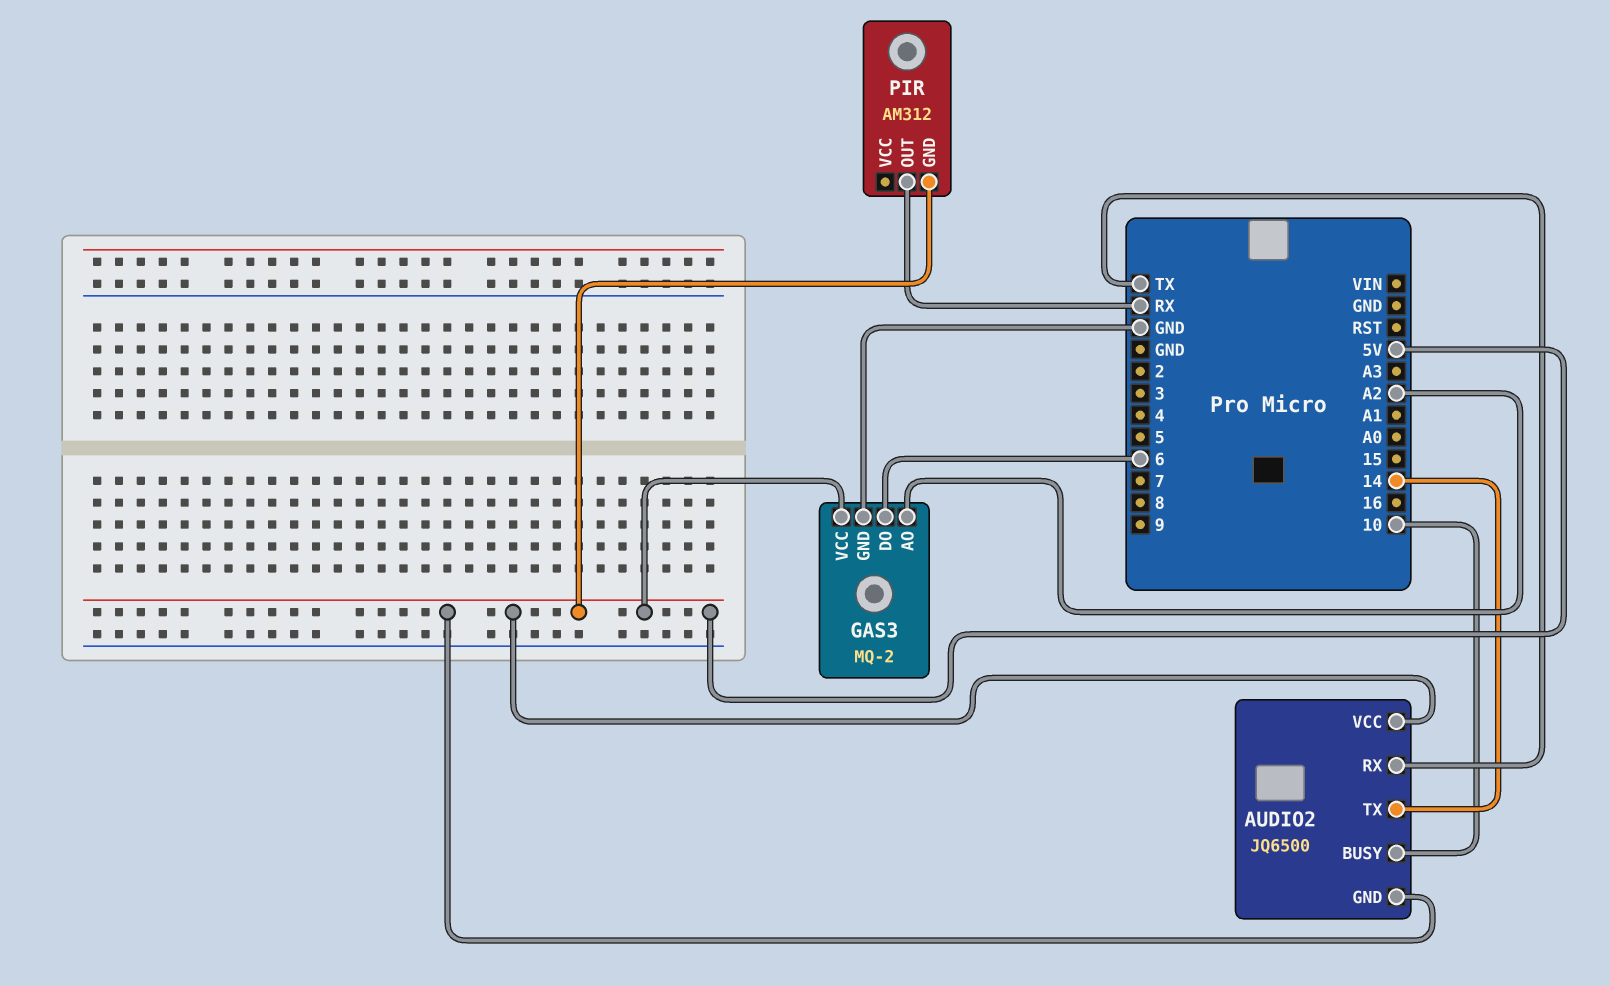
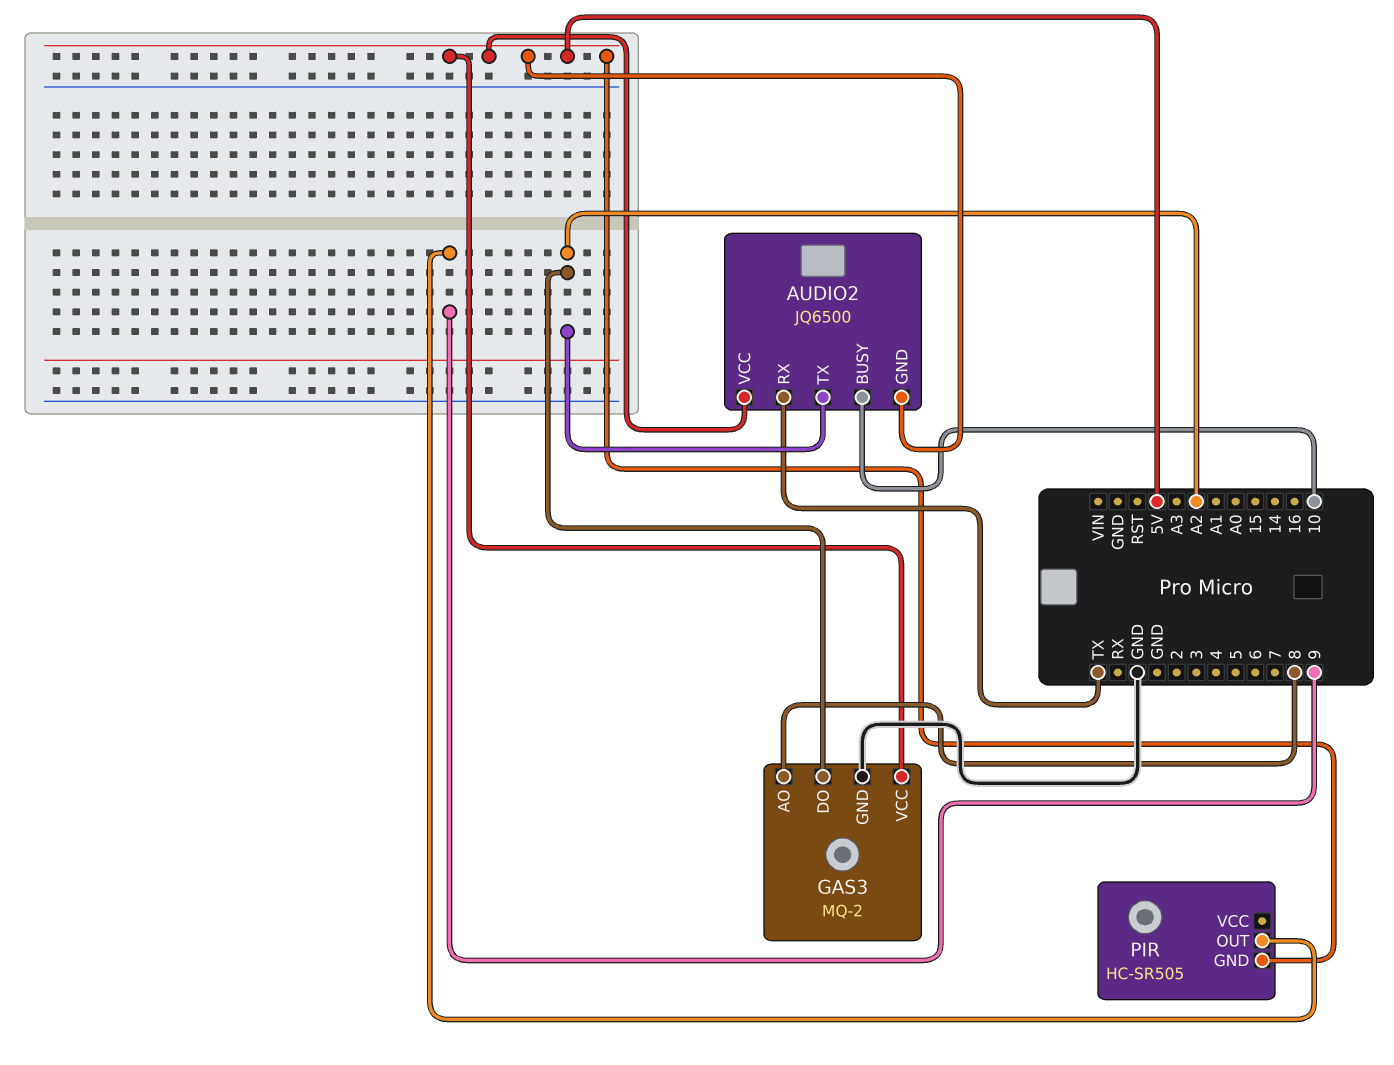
AUDIO2 pin TX: 14 -> A2
GAS3 pin AO: A2 -> 8
GAS3 pin DO: 6 -> A2
PIR: AM312 -> HC-SR505
PIR pin OUT: RX -> 9

